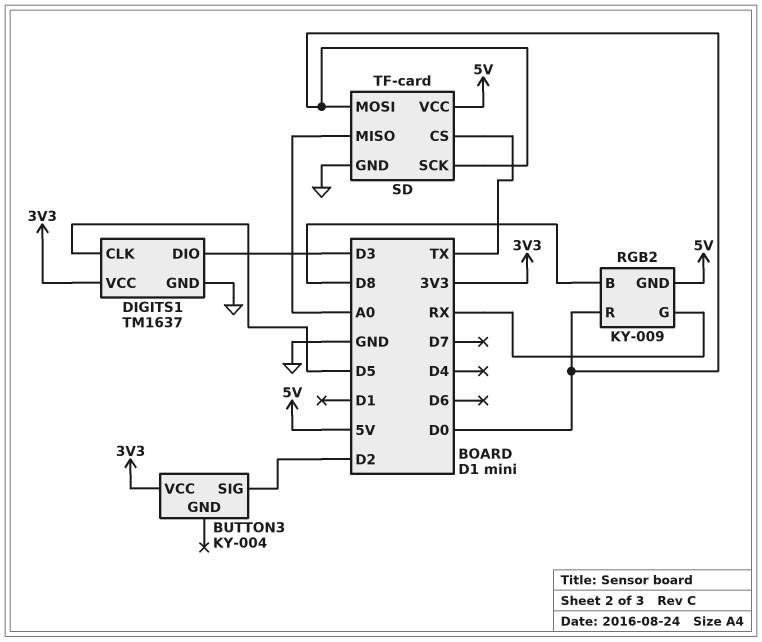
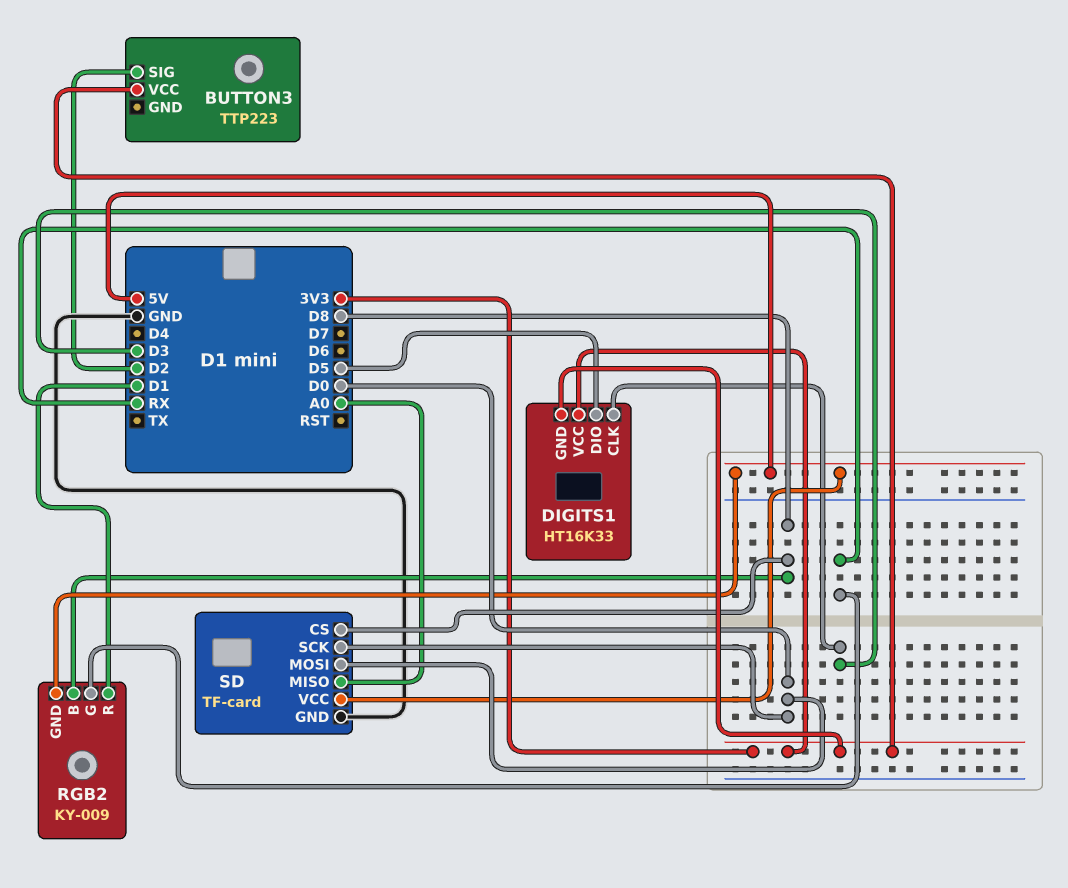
BUTTON3: KY-004 -> TTP223
DIGITS1: TM1637 -> HT16K33
DIGITS1 pin CLK: D5 -> D3
DIGITS1 pin DIO: D3 -> D5
DIGITS1 pin GND: GND -> 3V3
RGB2 pin R: D0 -> D1
SD pin CS: TX -> D8

